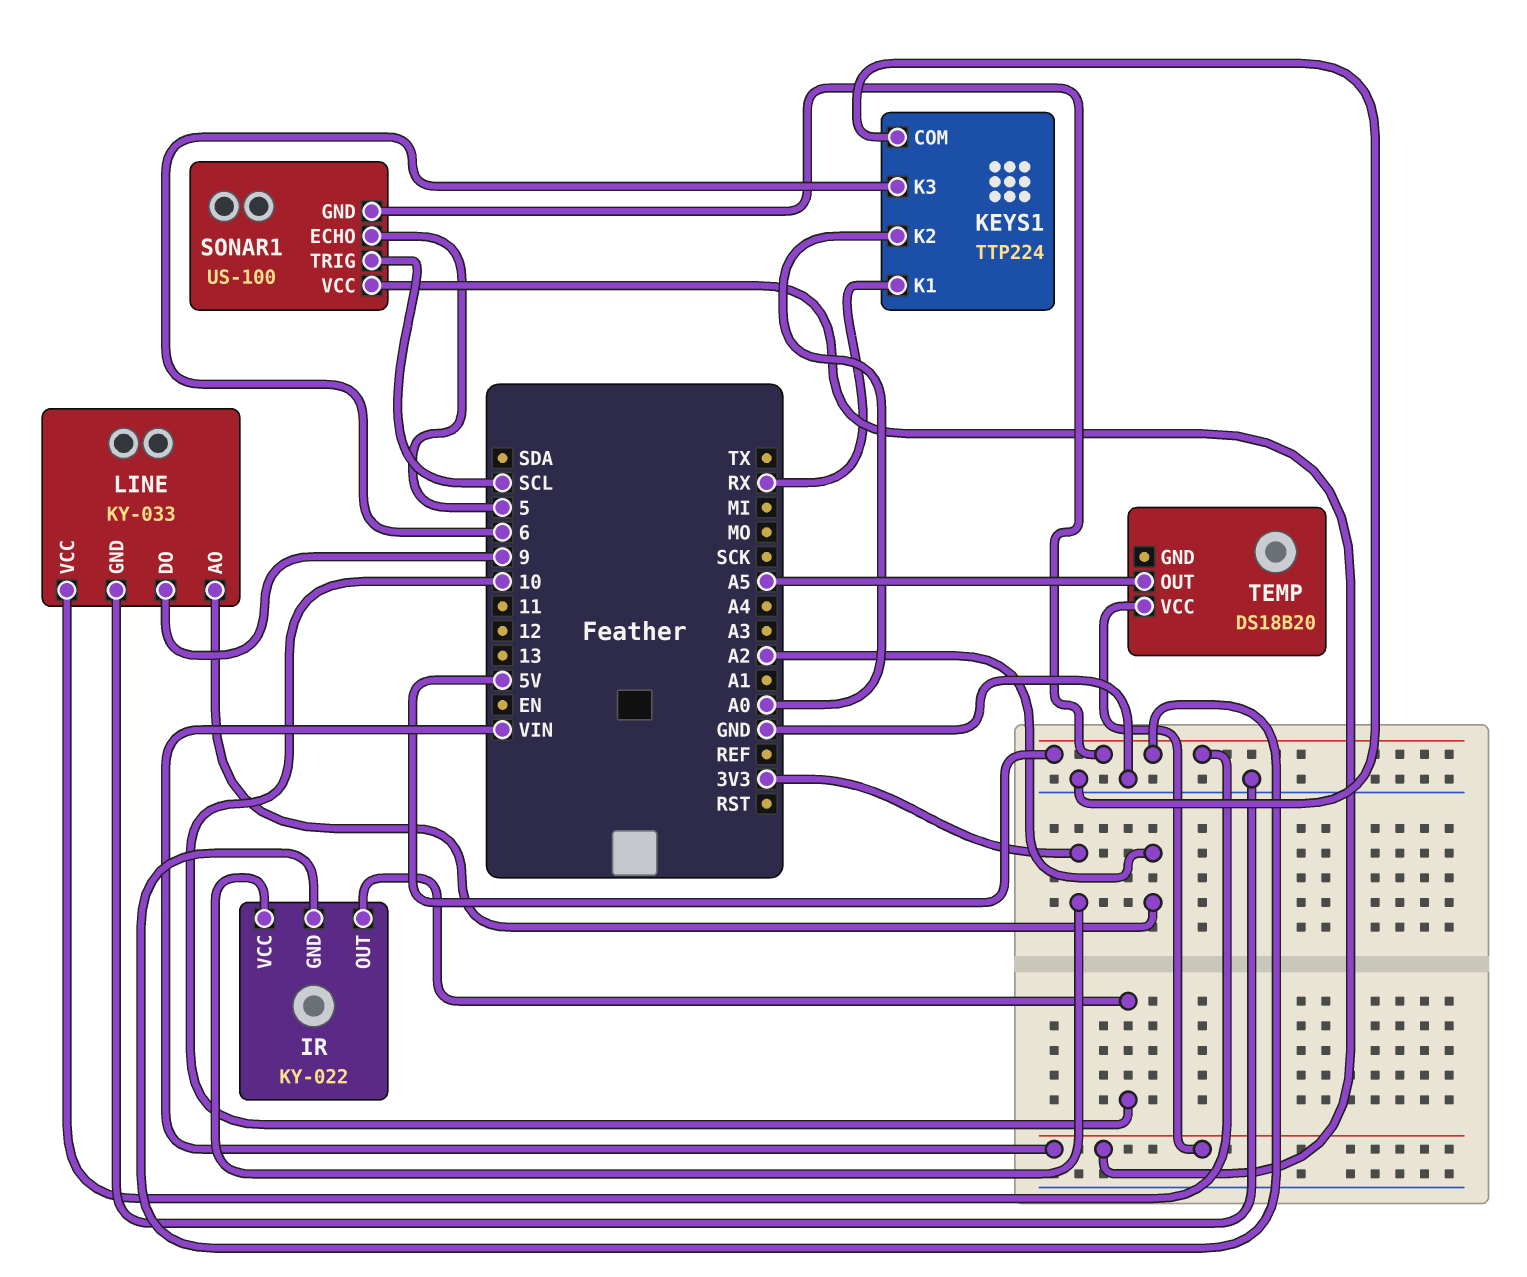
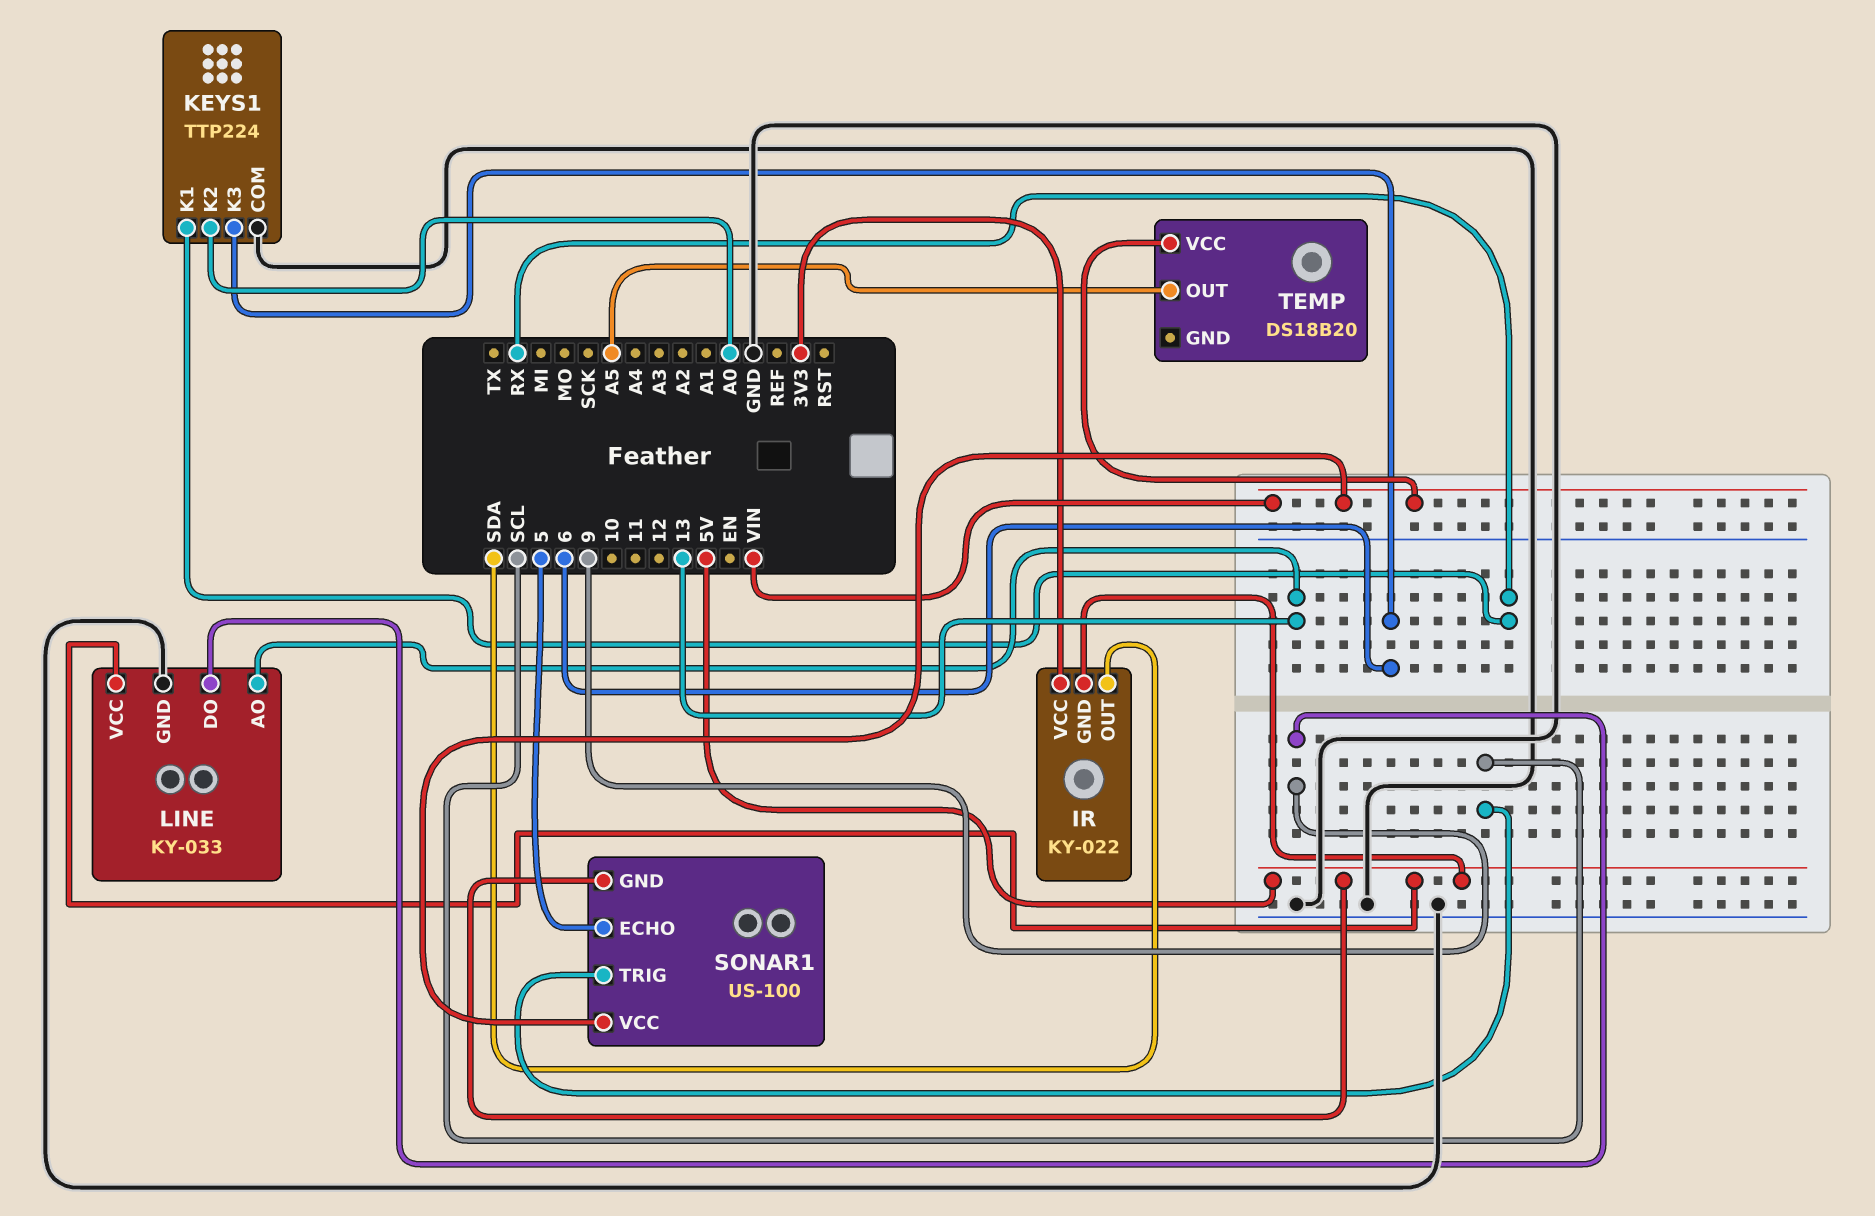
IR pin OUT: 10 -> SDA
LINE pin AO: A2 -> 13

